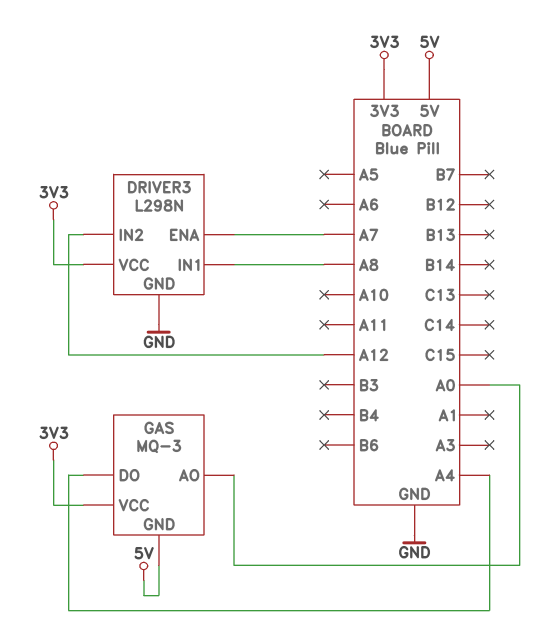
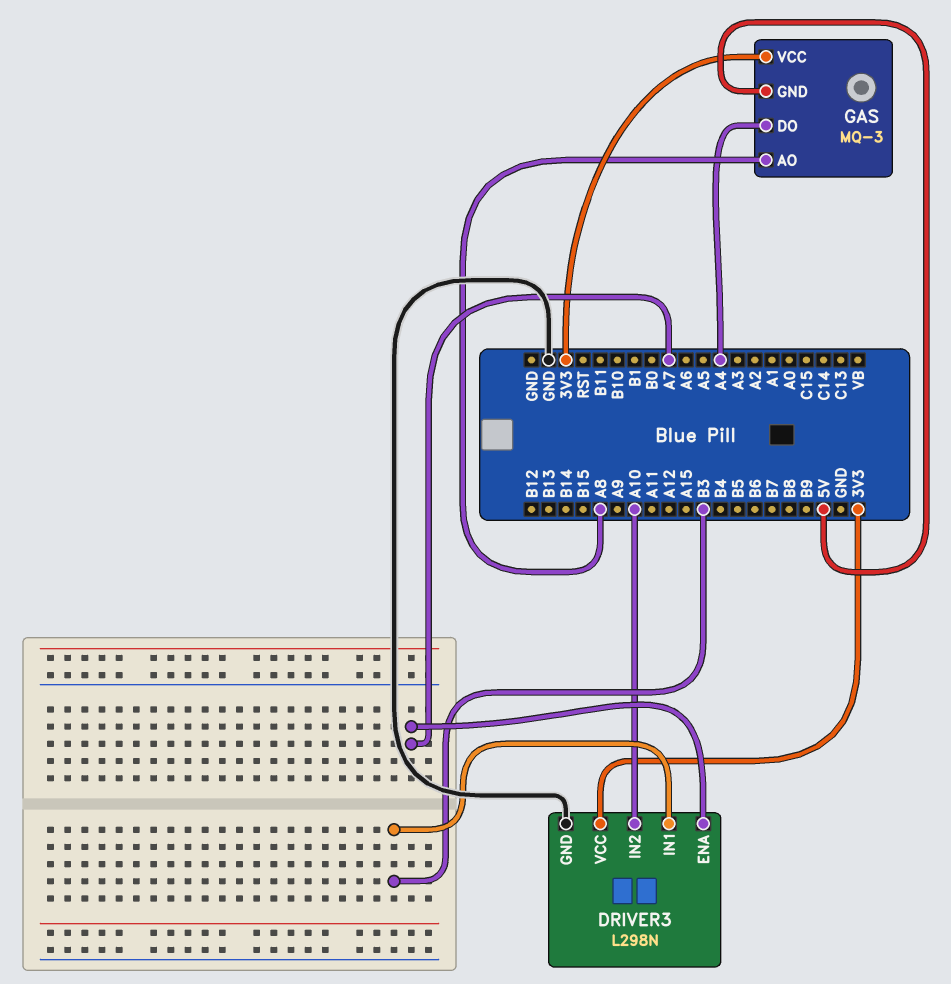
DRIVER3 pin IN1: A8 -> B3
DRIVER3 pin IN2: A12 -> A10
GAS pin AO: A0 -> A8

